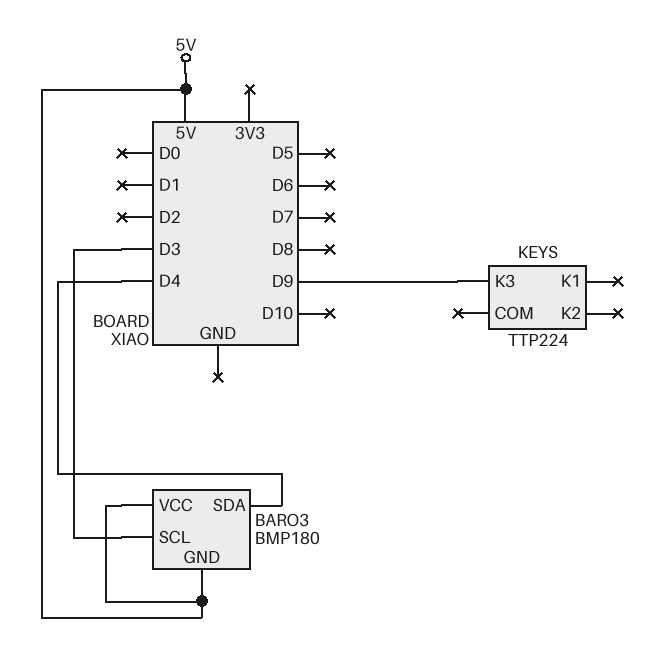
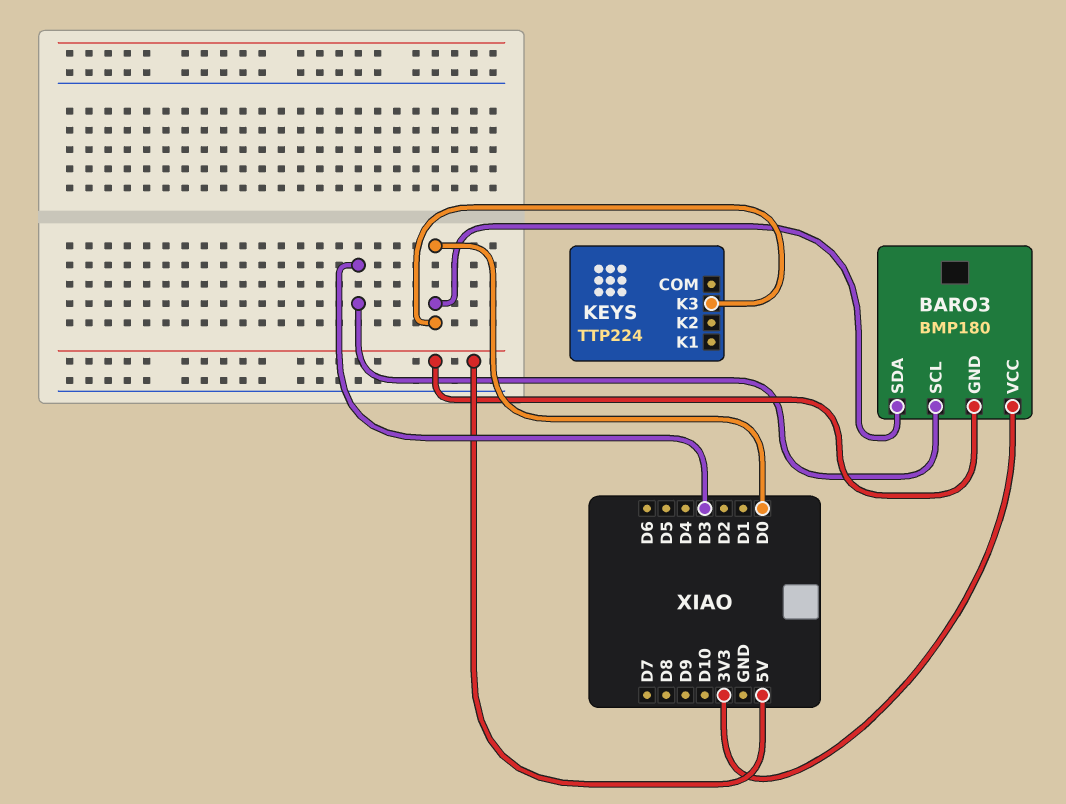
BARO3 pin SDA: D4 -> D0
BARO3 pin VCC: 5V -> 3V3
KEYS pin K3: D9 -> D0

